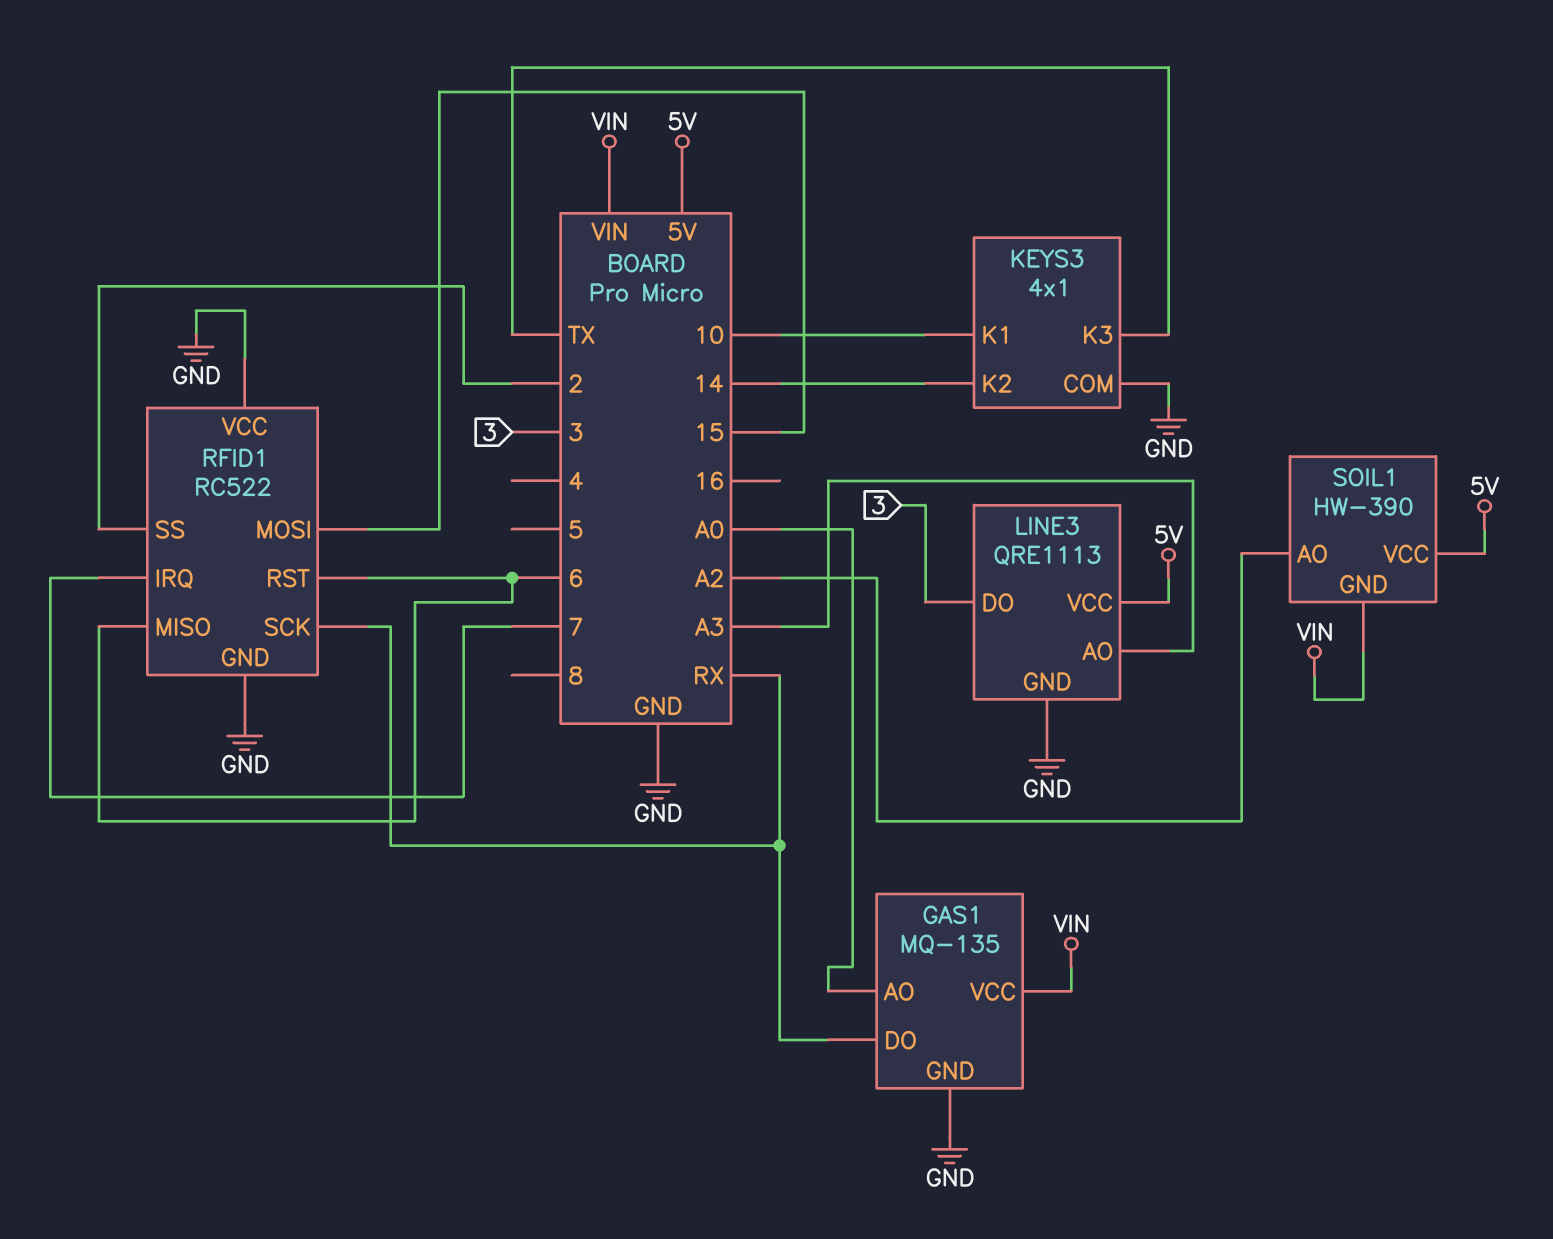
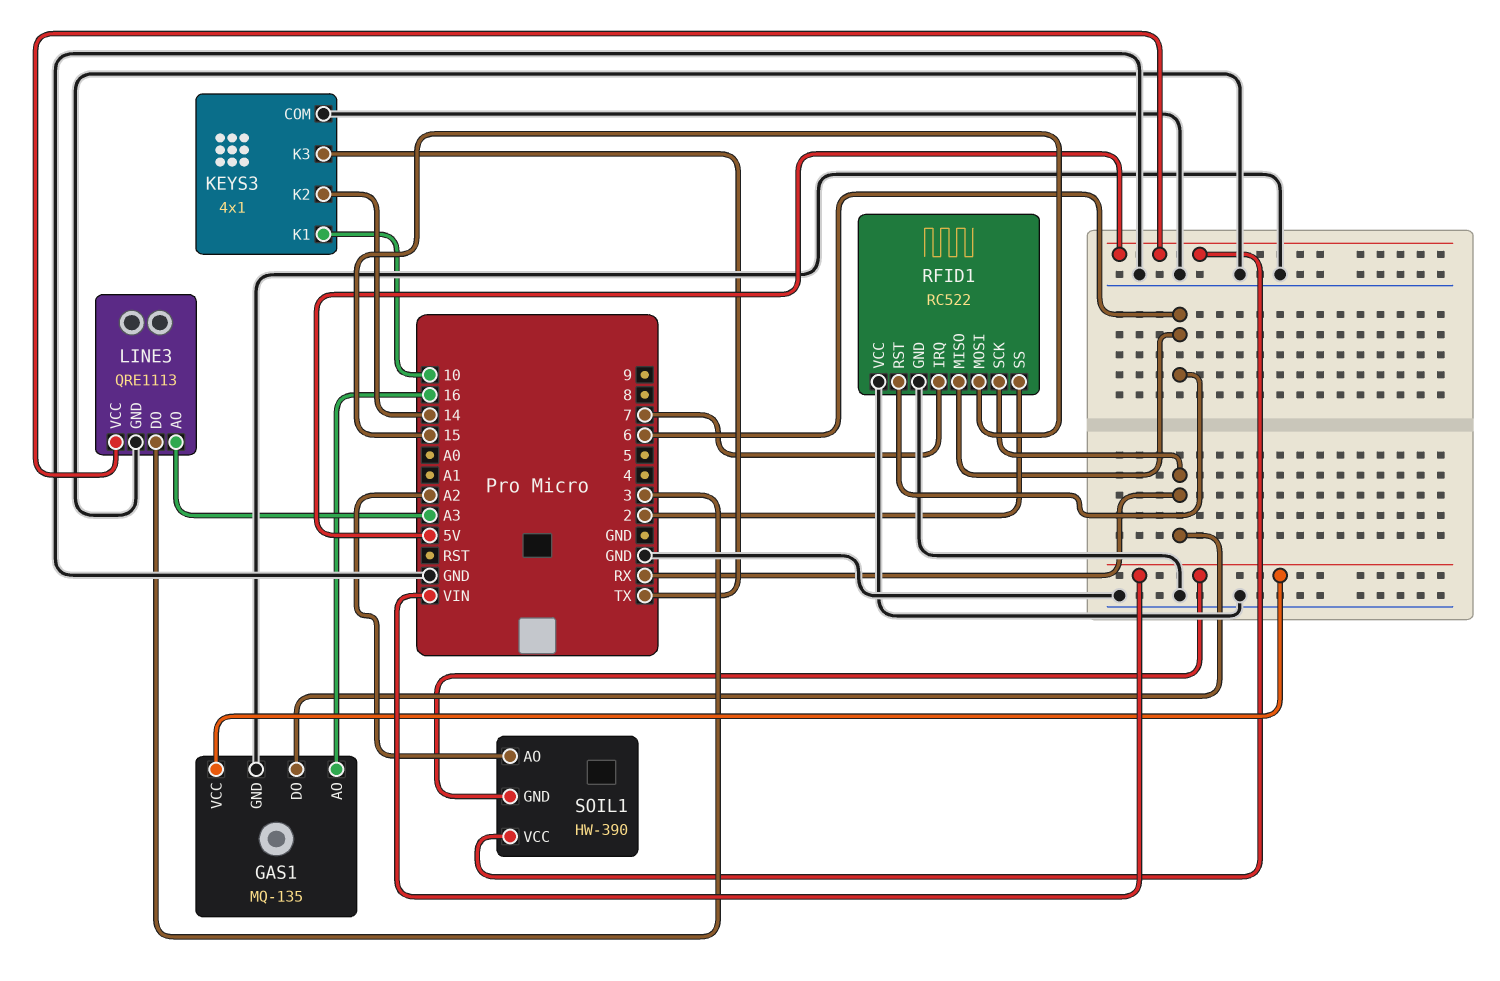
GAS1 pin AO: A0 -> 16

